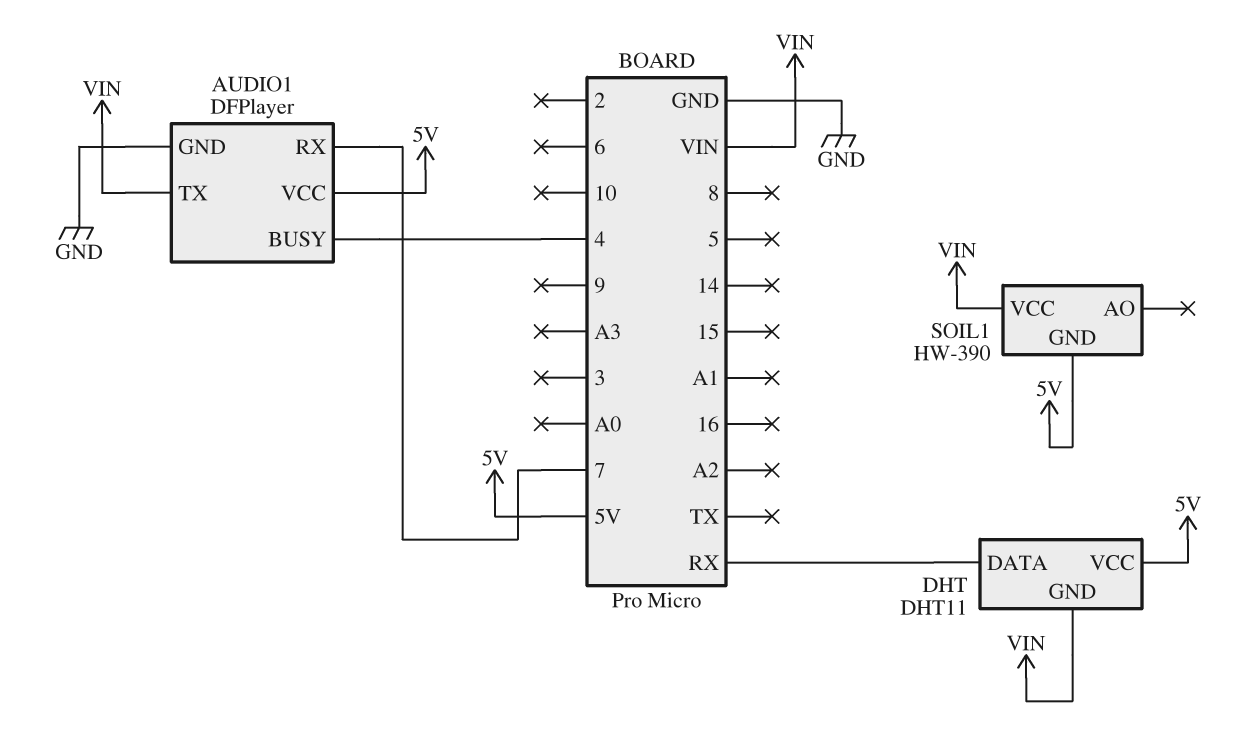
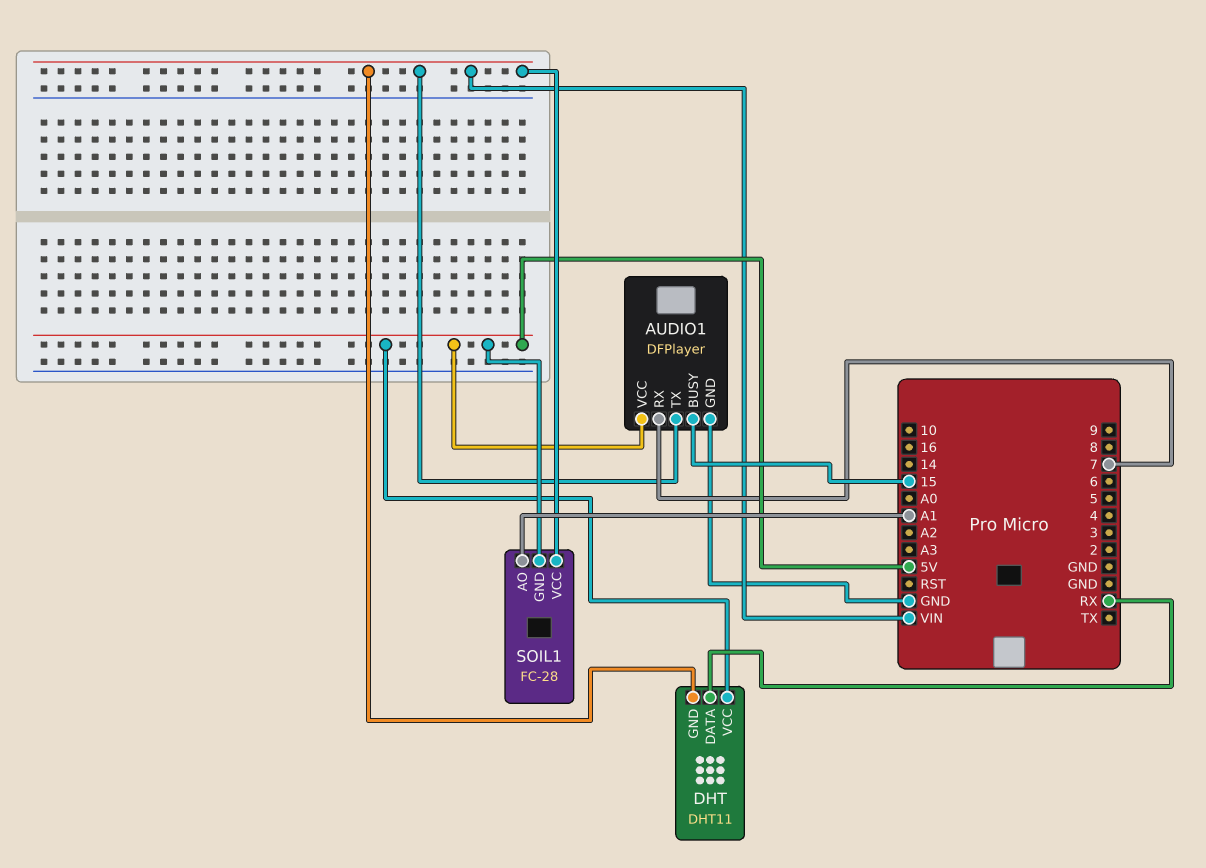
AUDIO1 pin BUSY: 4 -> 15
SOIL1: HW-390 -> FC-28
SOIL1 pin AO: none -> A1

